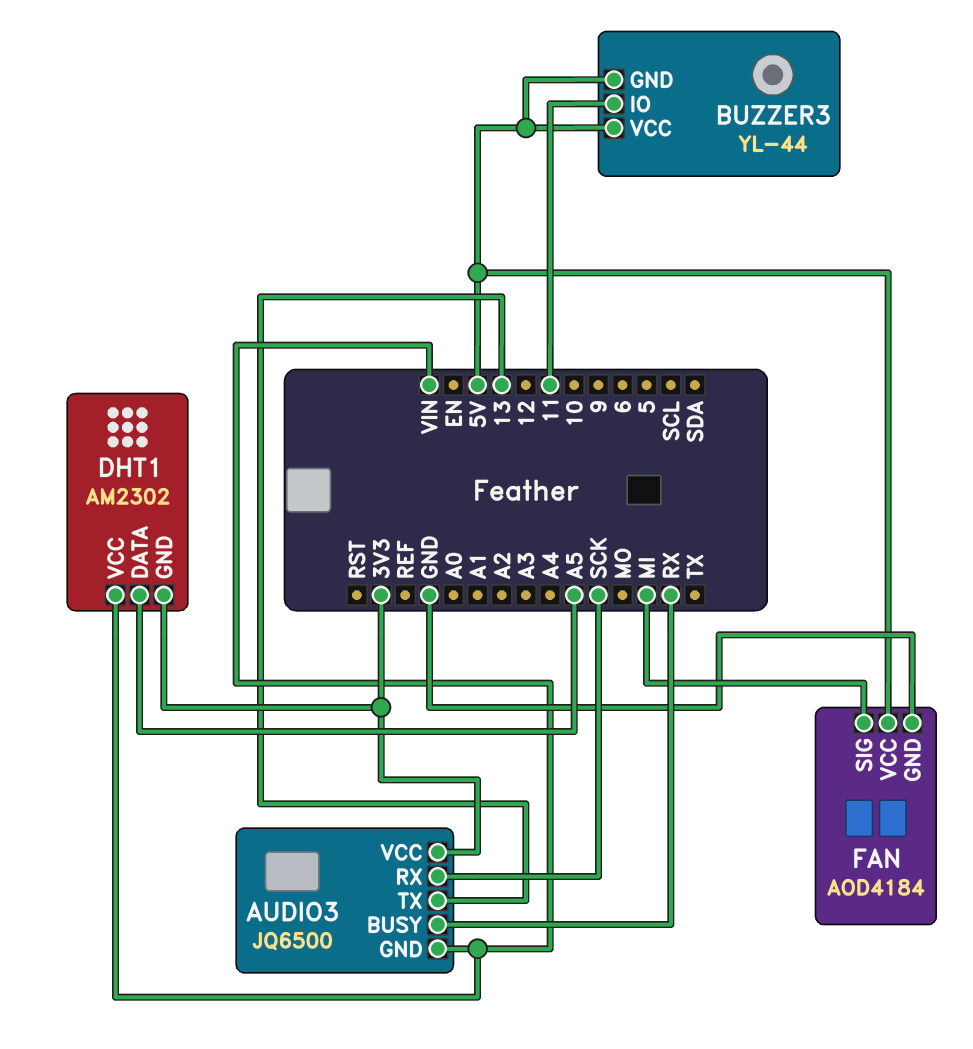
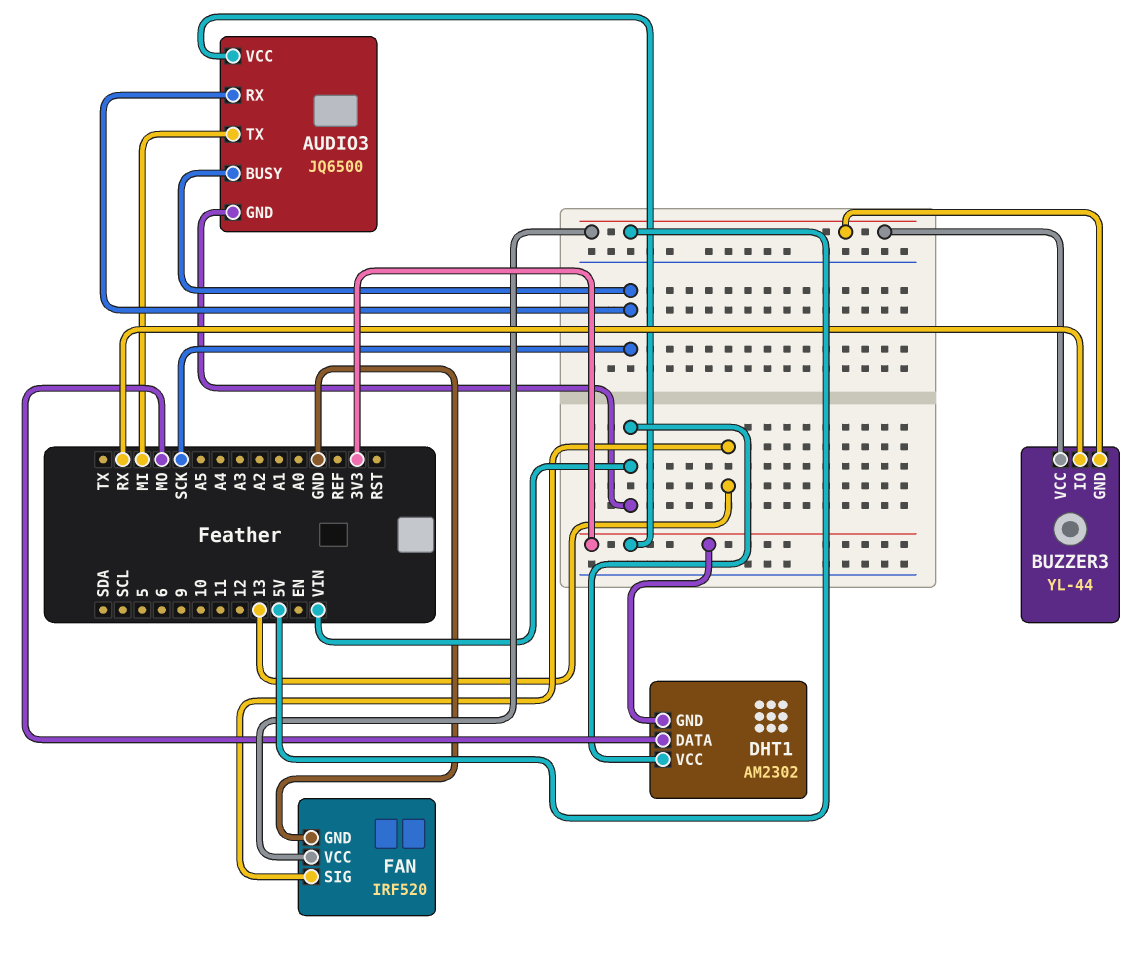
AUDIO3 pin BUSY: RX -> SCK
AUDIO3 pin TX: 13 -> MI
BUZZER3 pin IO: 11 -> RX
DHT1 pin DATA: A5 -> MO
FAN: AOD4184 -> IRF520
FAN pin SIG: MI -> 13

